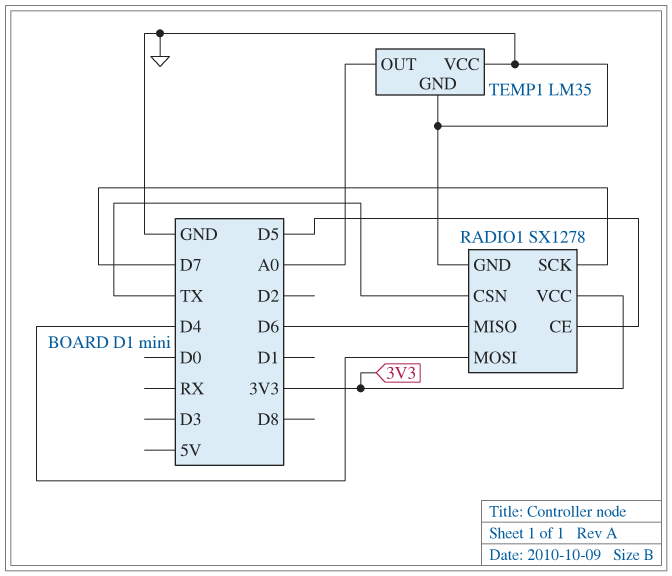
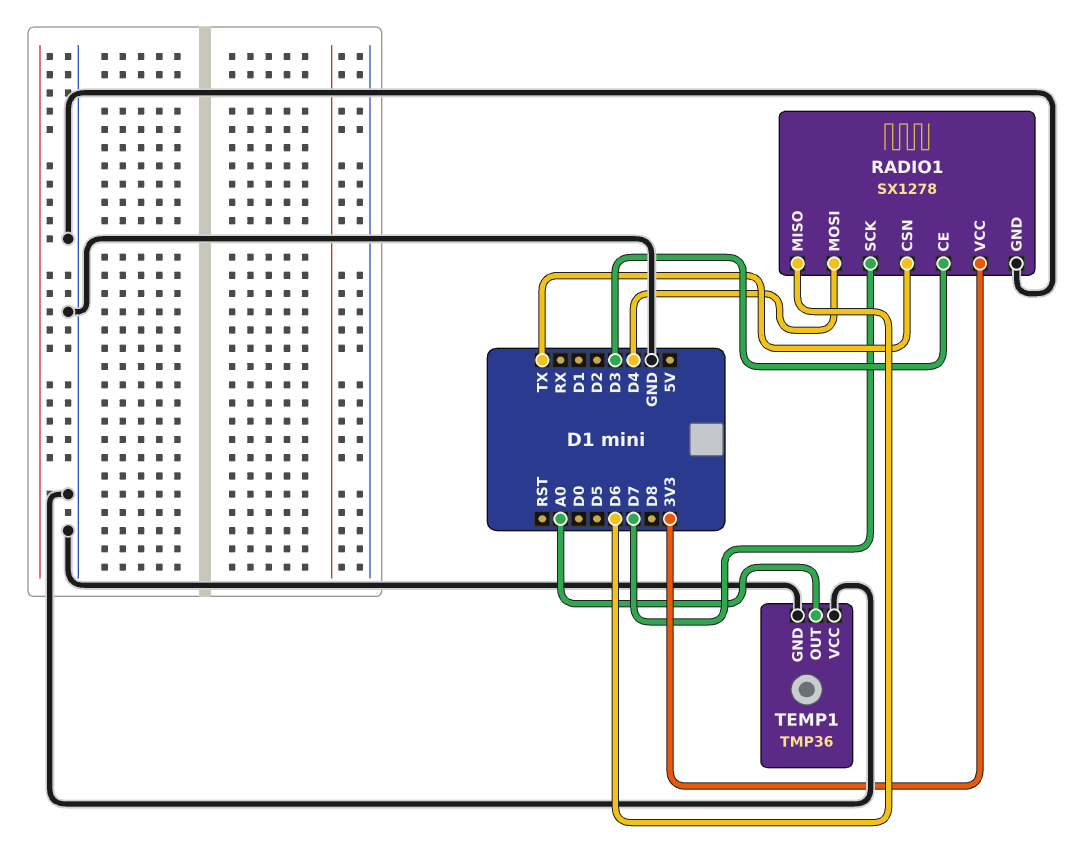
RADIO1 pin CE: D5 -> D3
TEMP1: LM35 -> TMP36

